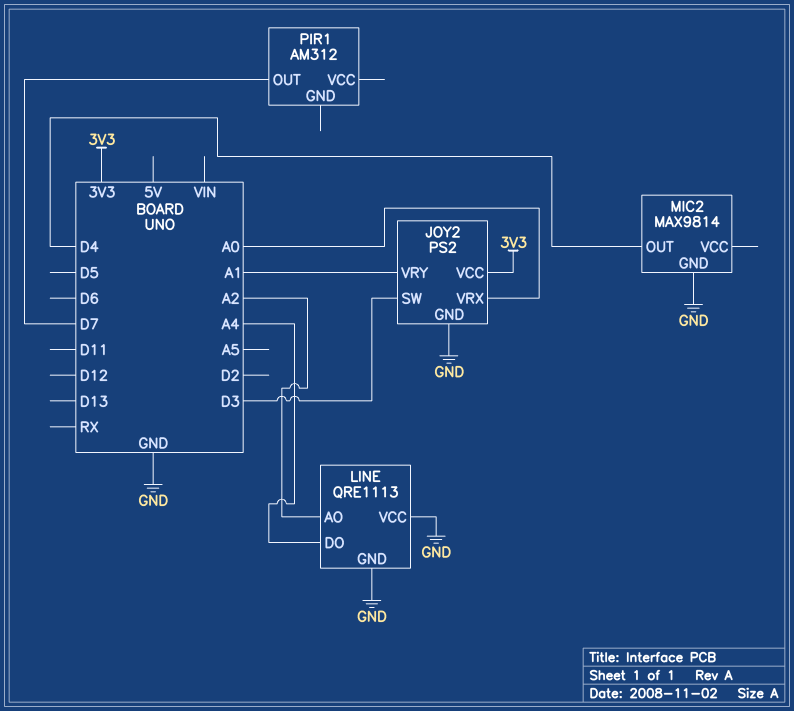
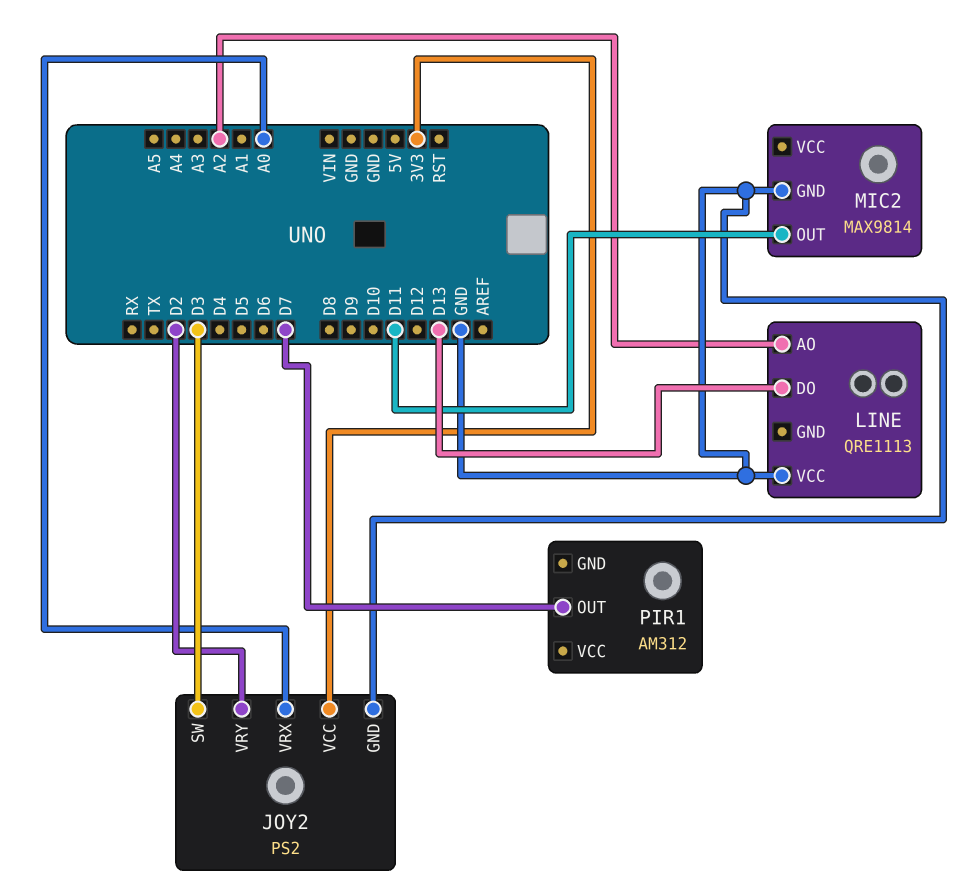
JOY2 pin VRY: A1 -> D2
LINE pin DO: A4 -> D13
LINE pin GND: GND -> none
MIC2 pin OUT: D4 -> D11

